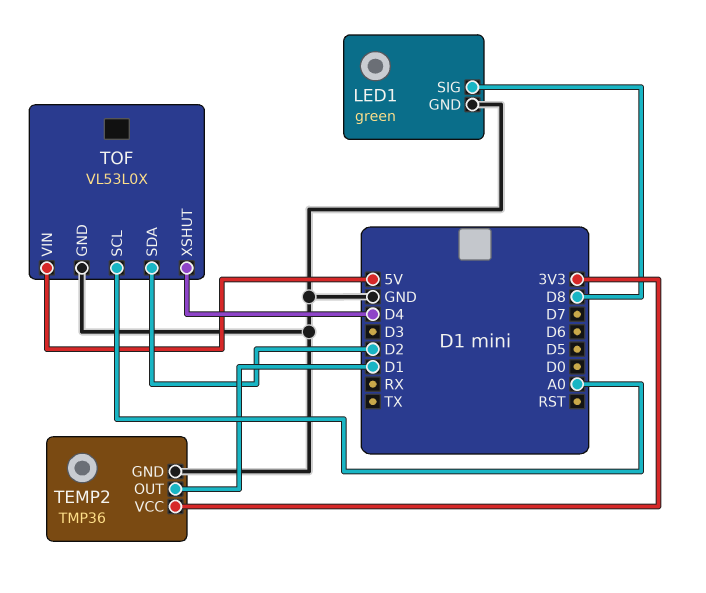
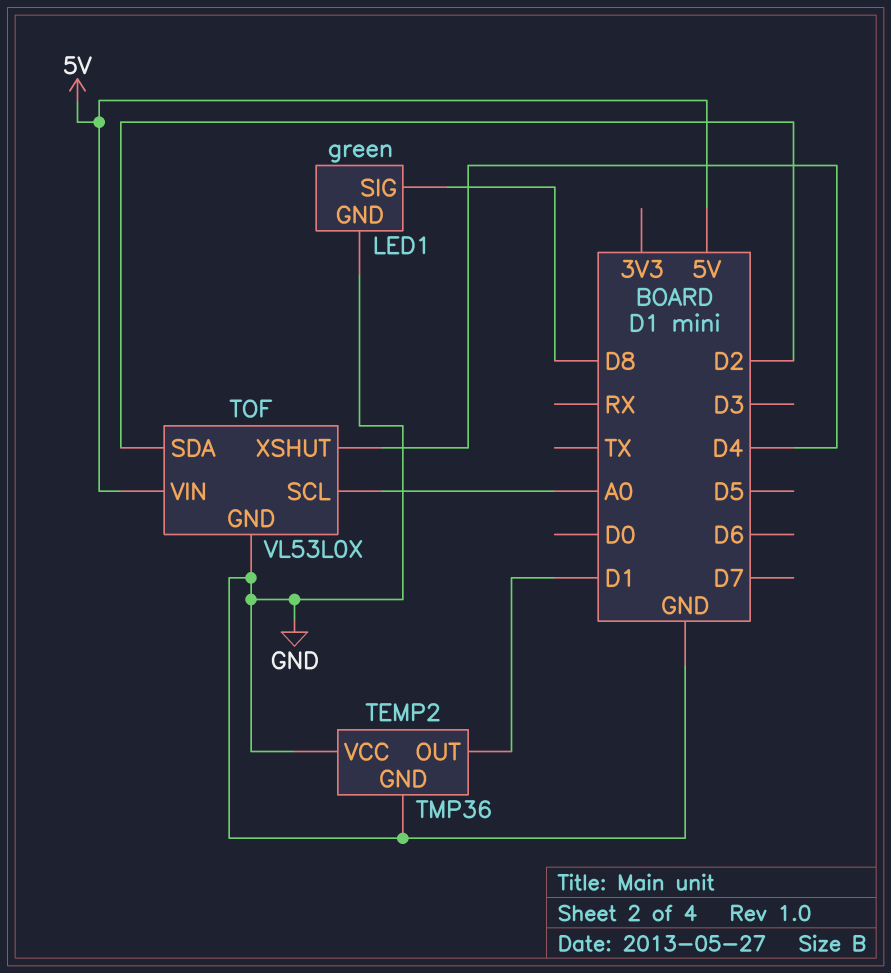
TEMP2 pin VCC: 3V3 -> GND

